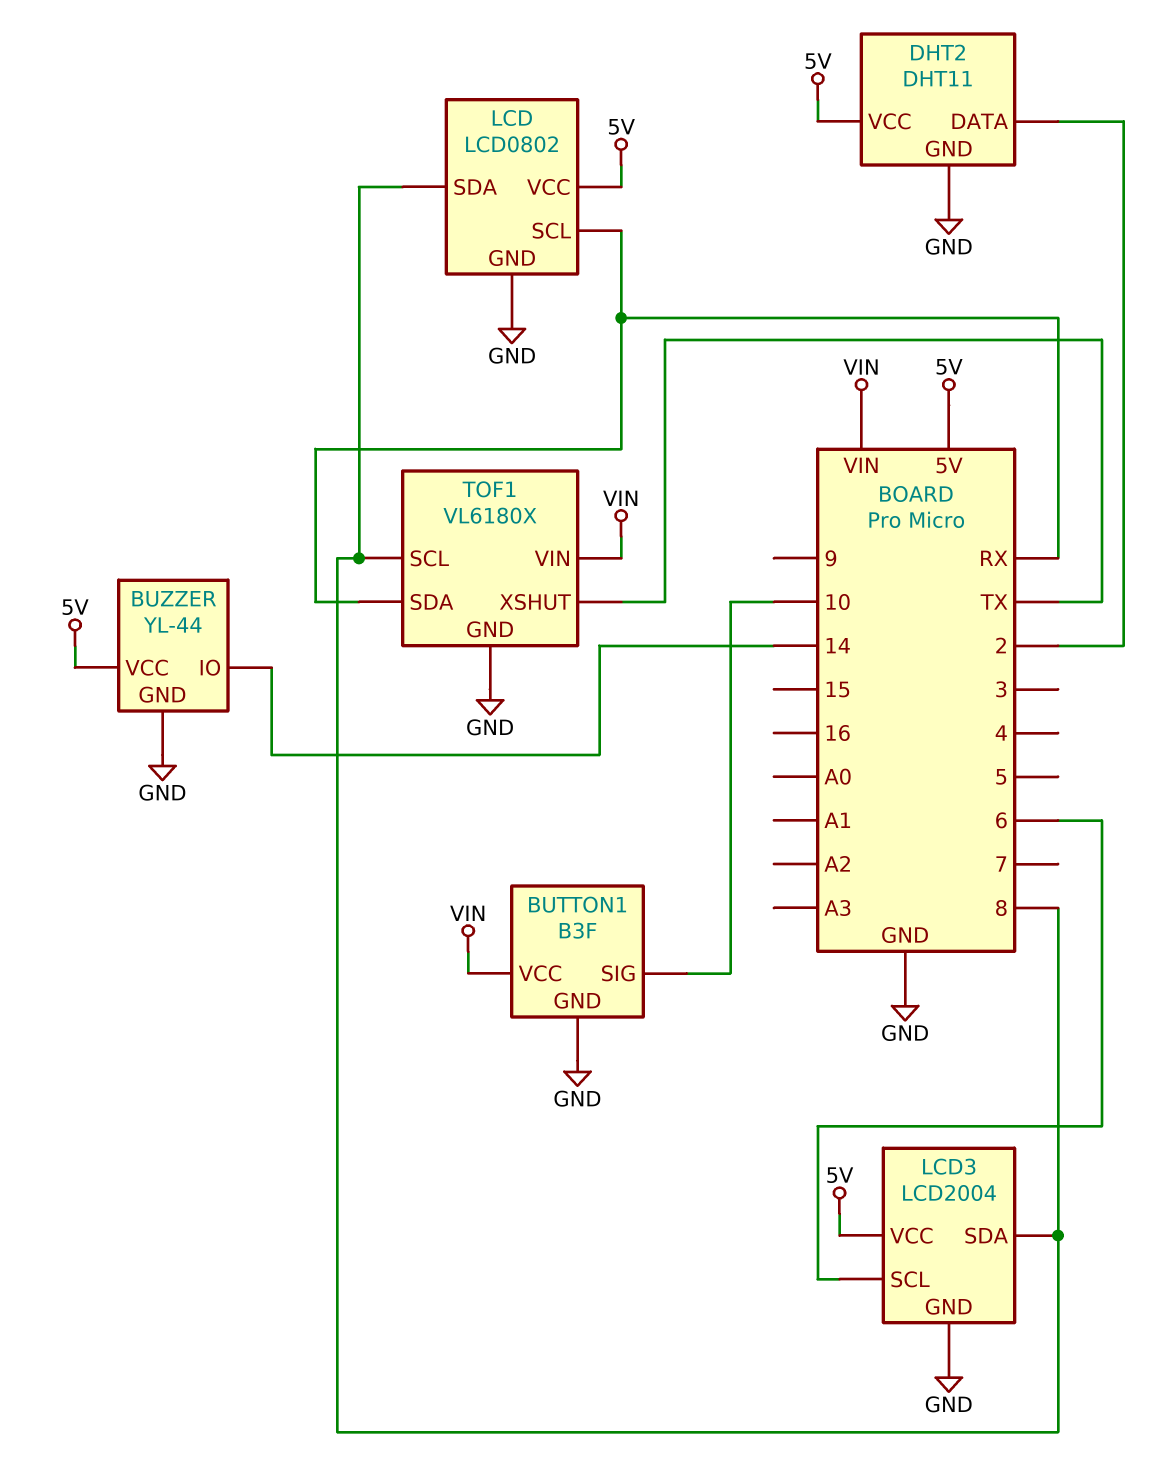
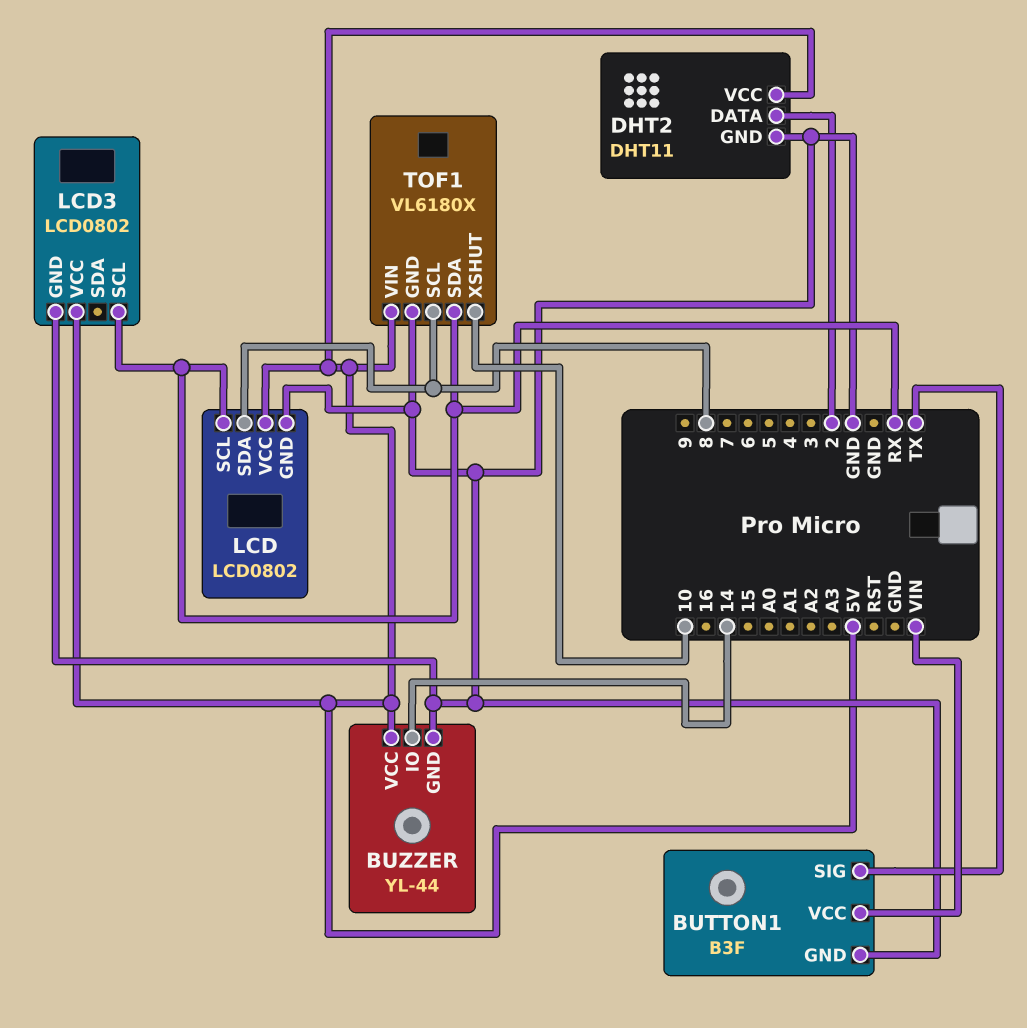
BUTTON1 pin SIG: 10 -> TX
LCD3: LCD2004 -> LCD0802
LCD3 pin SCL: 6 -> RX
LCD3 pin SDA: 8 -> none
TOF1 pin VIN: VIN -> 5V
TOF1 pin XSHUT: TX -> 10

